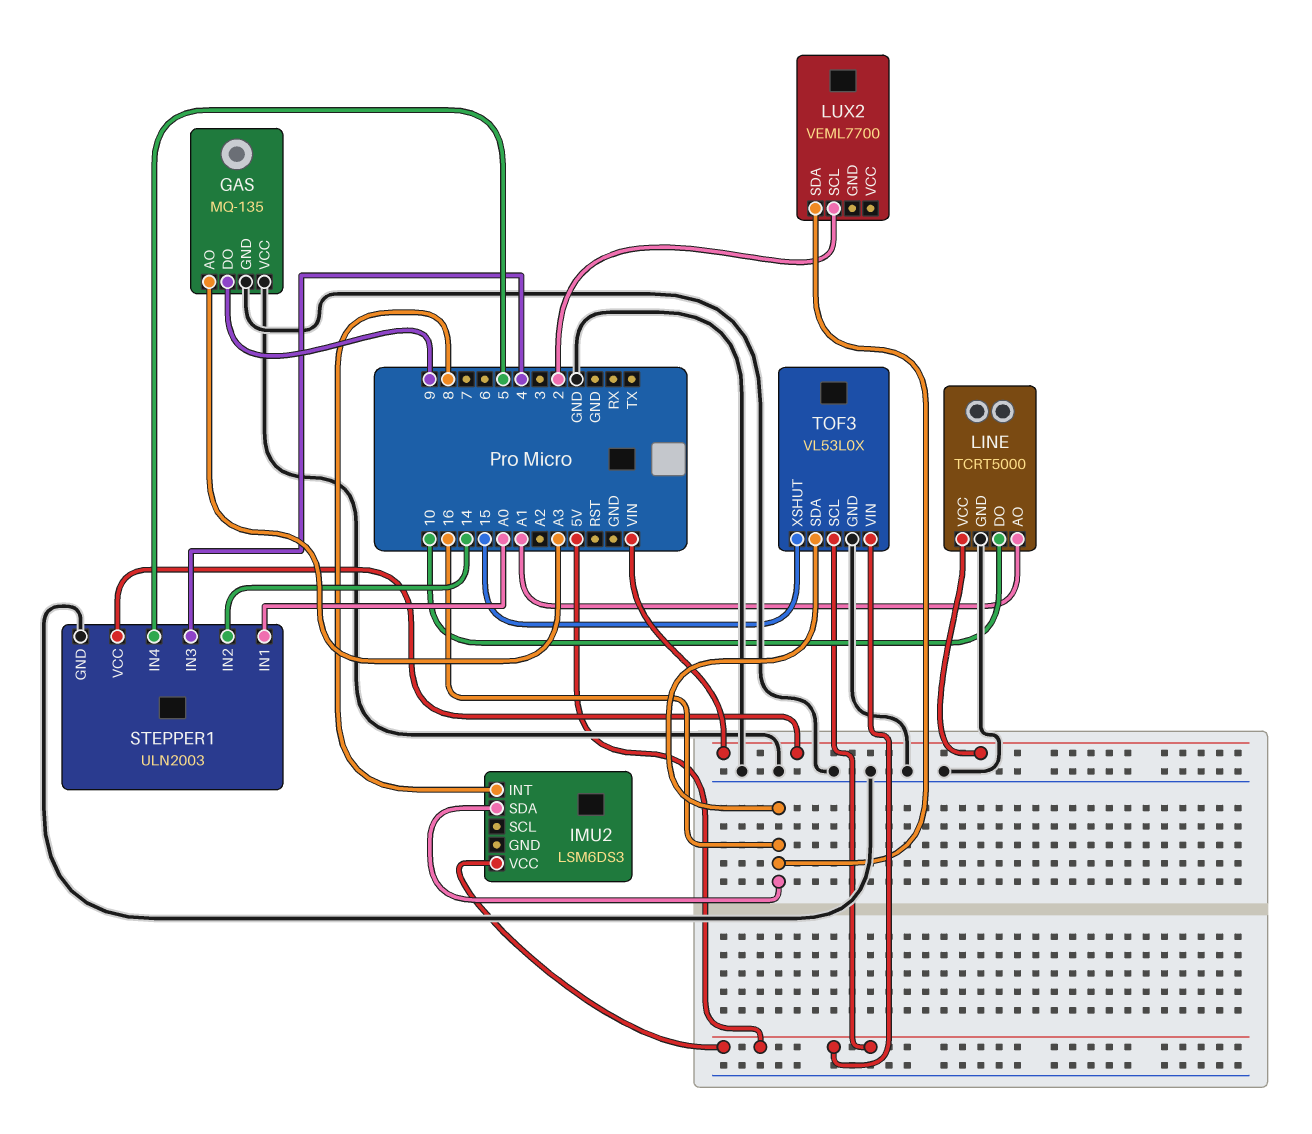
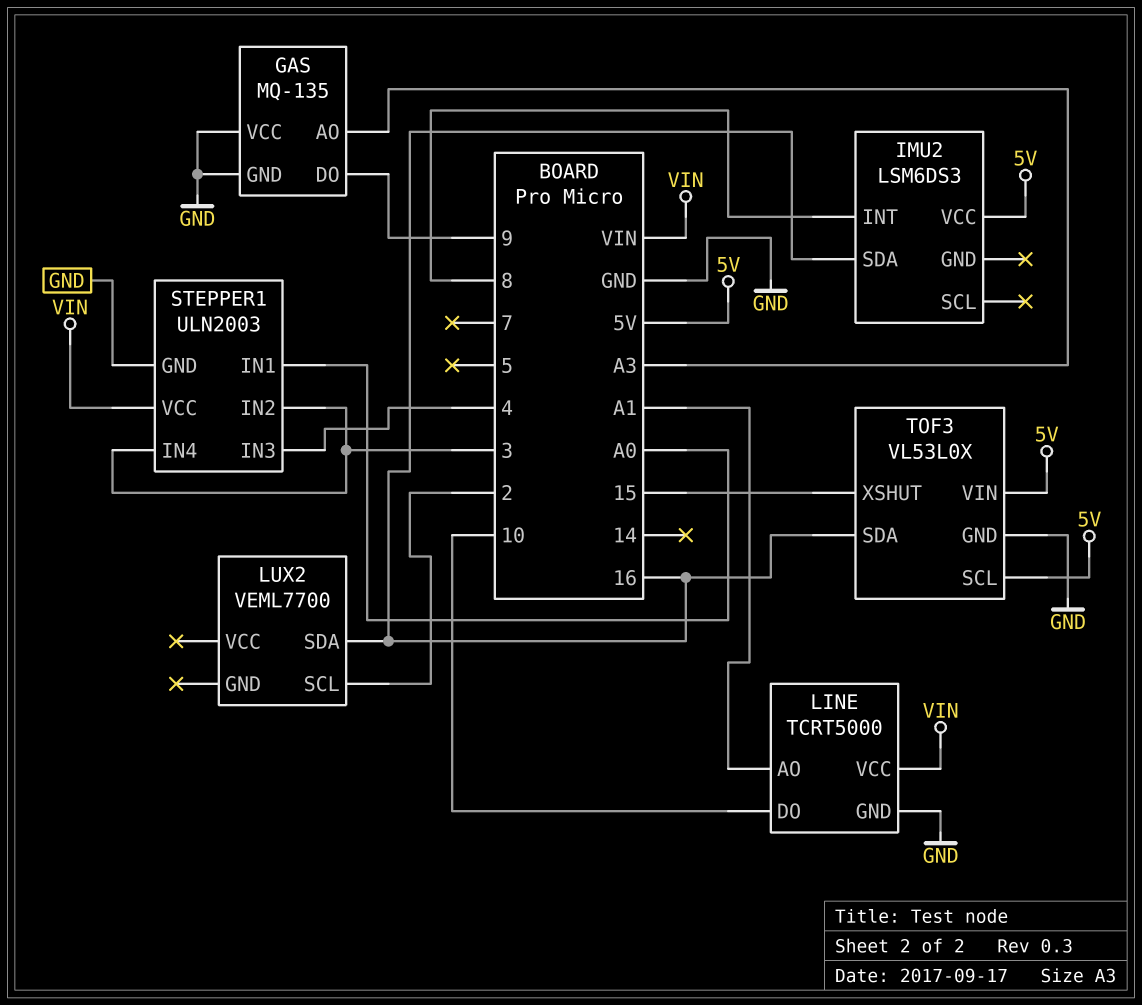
STEPPER1 pin IN2: 14 -> 3
STEPPER1 pin IN4: 5 -> 3

